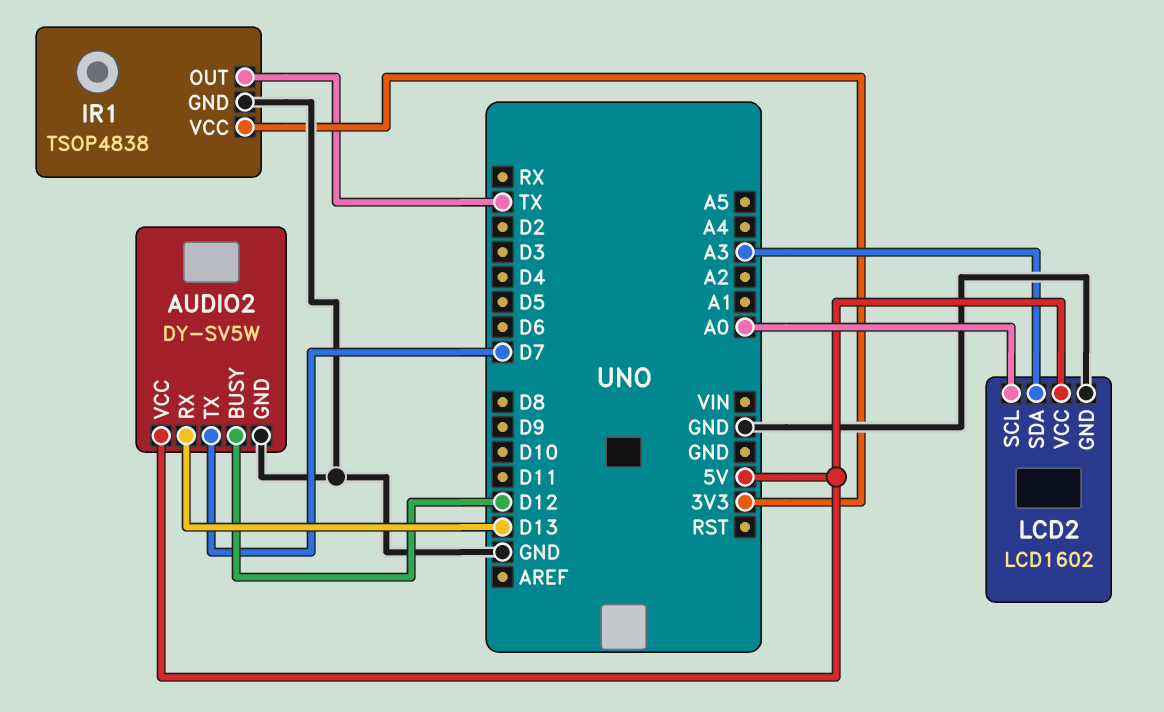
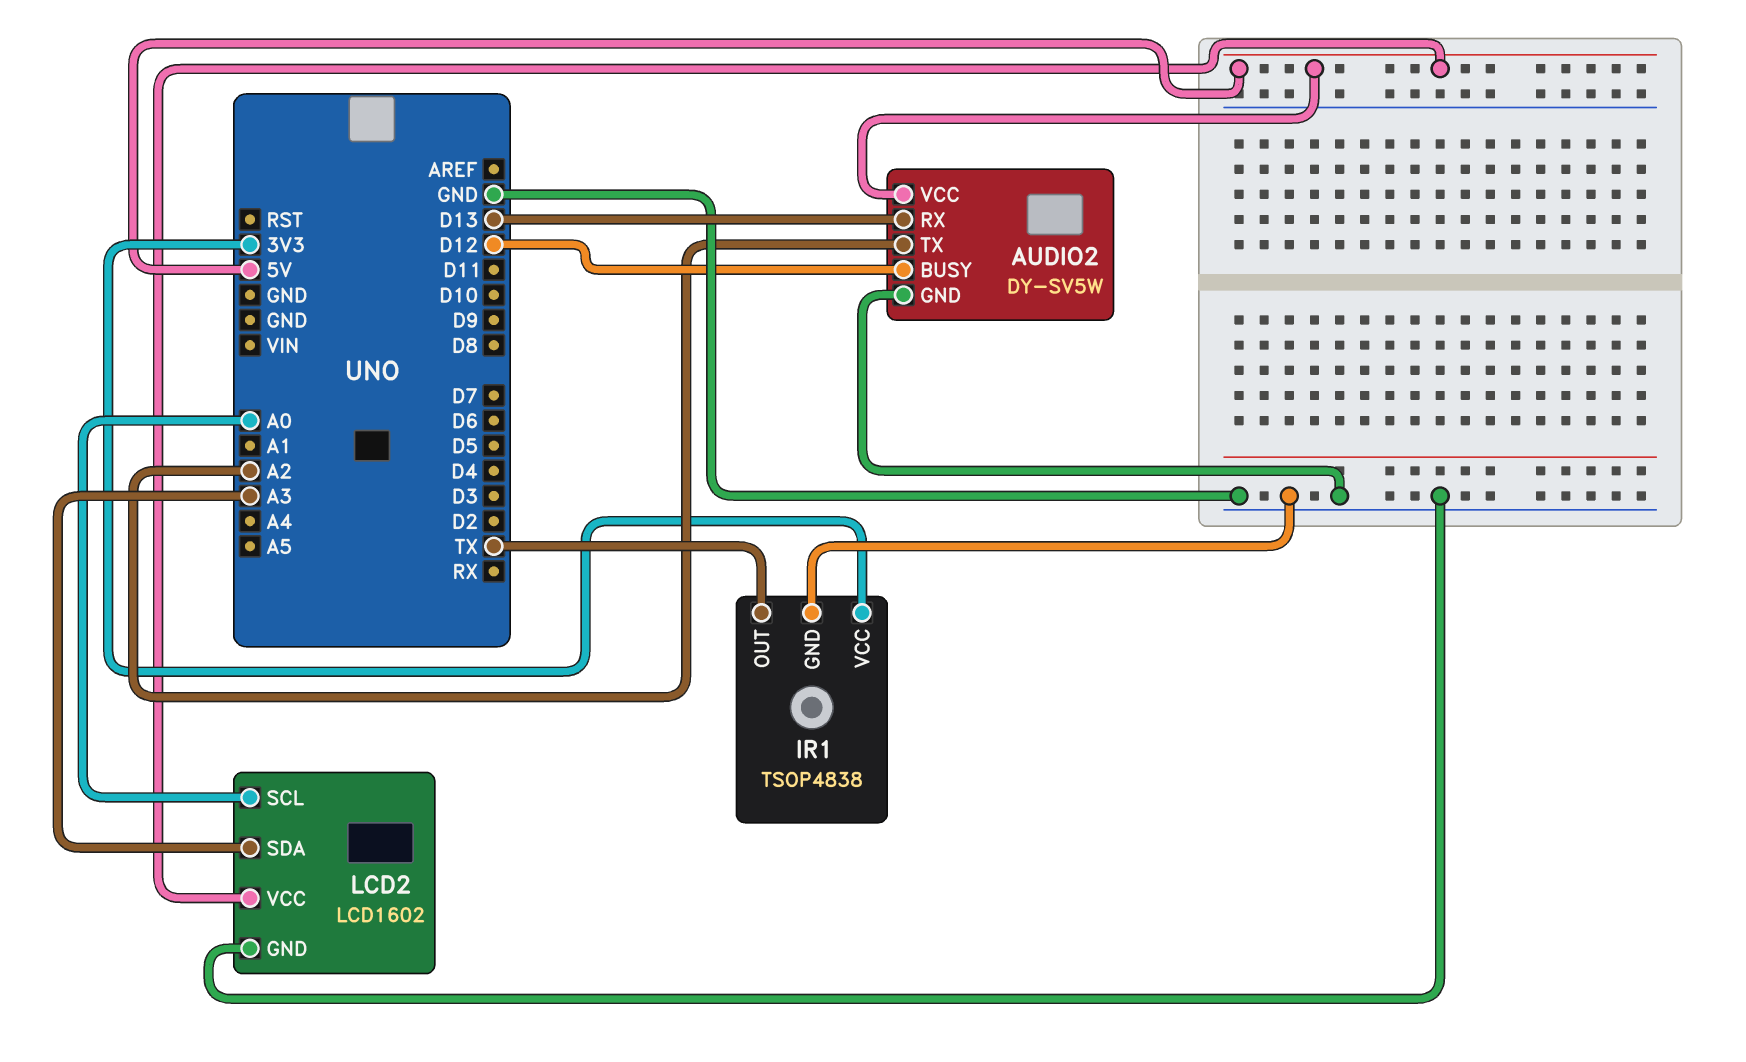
AUDIO2 pin TX: D7 -> A2

